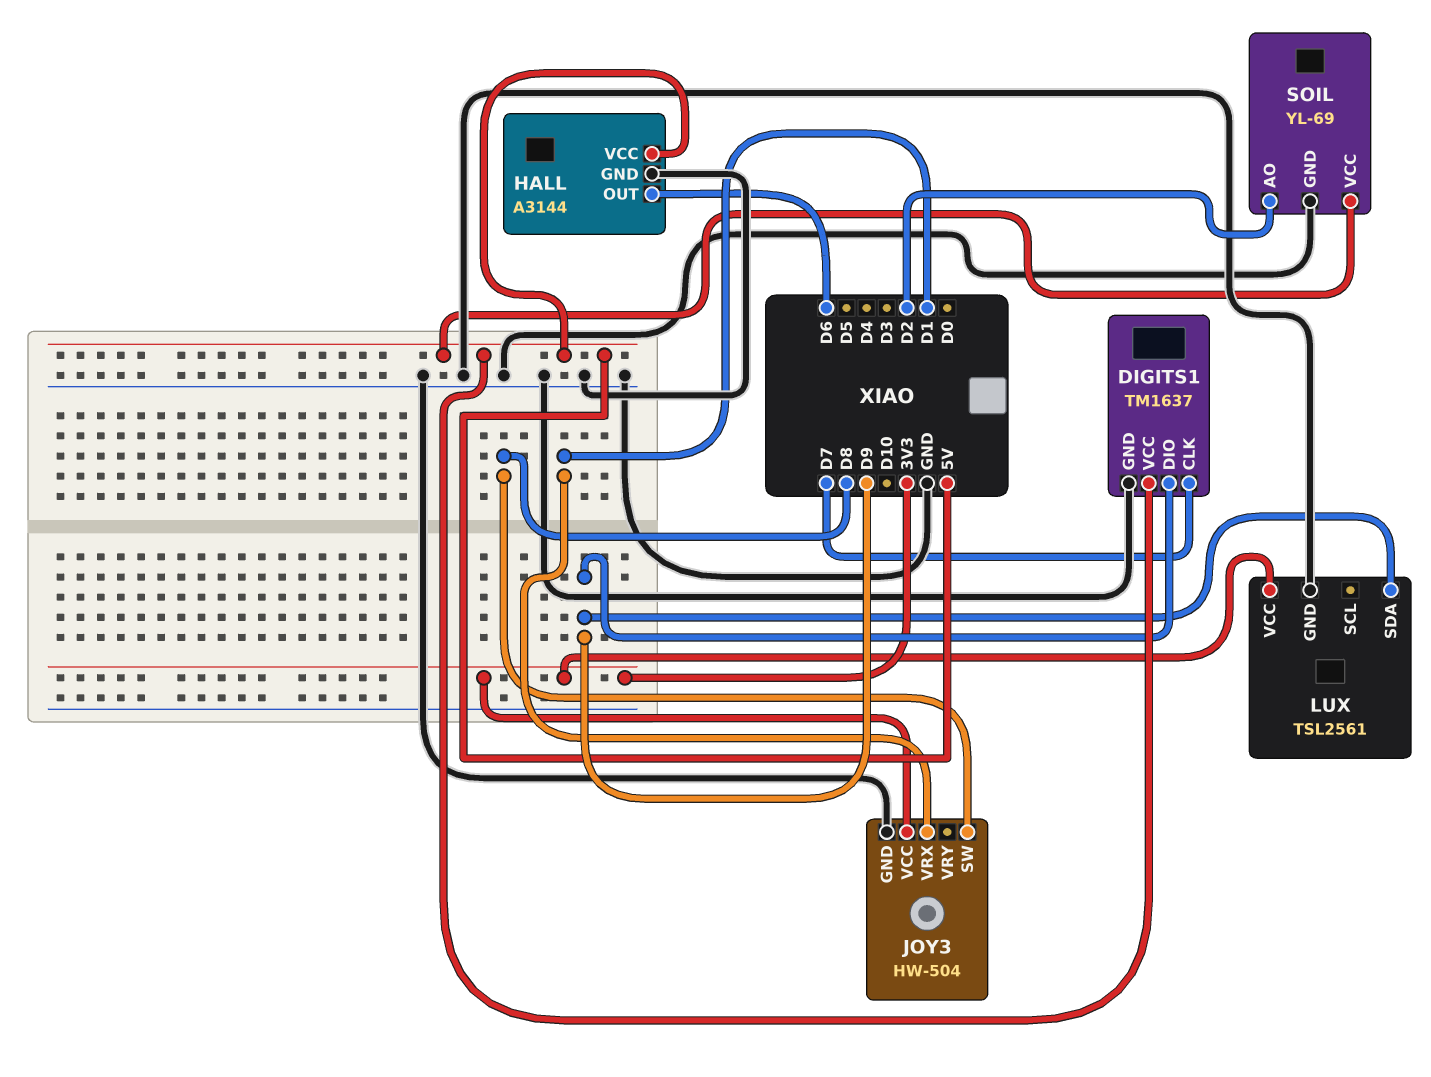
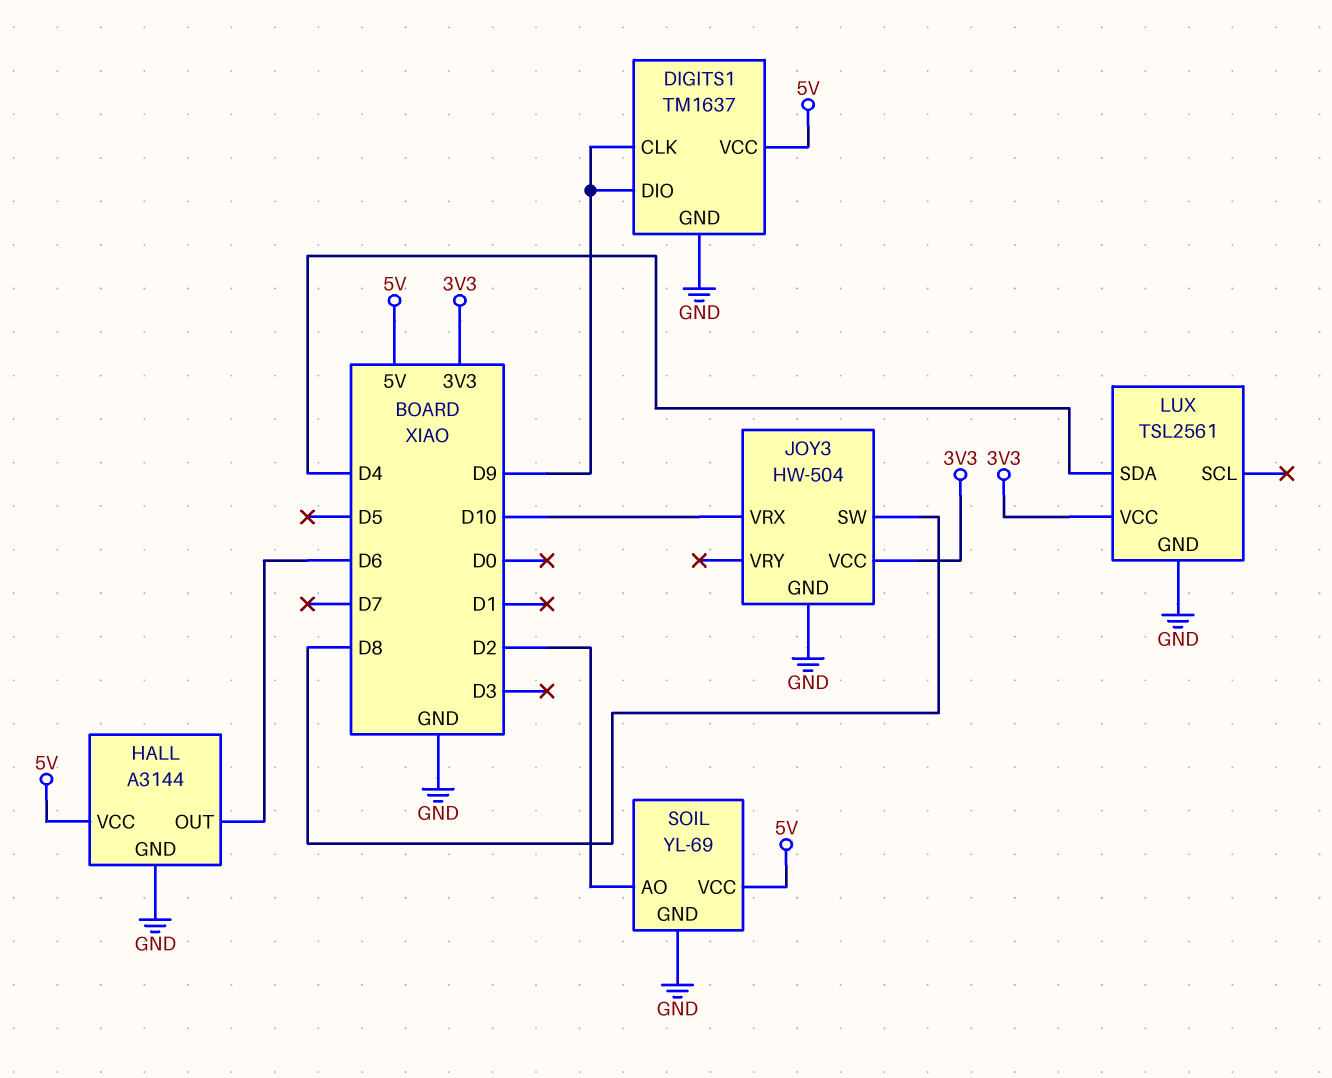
DIGITS1 pin CLK: D7 -> D9
JOY3 pin VRX: D1 -> D10
LUX pin SDA: D9 -> D4

